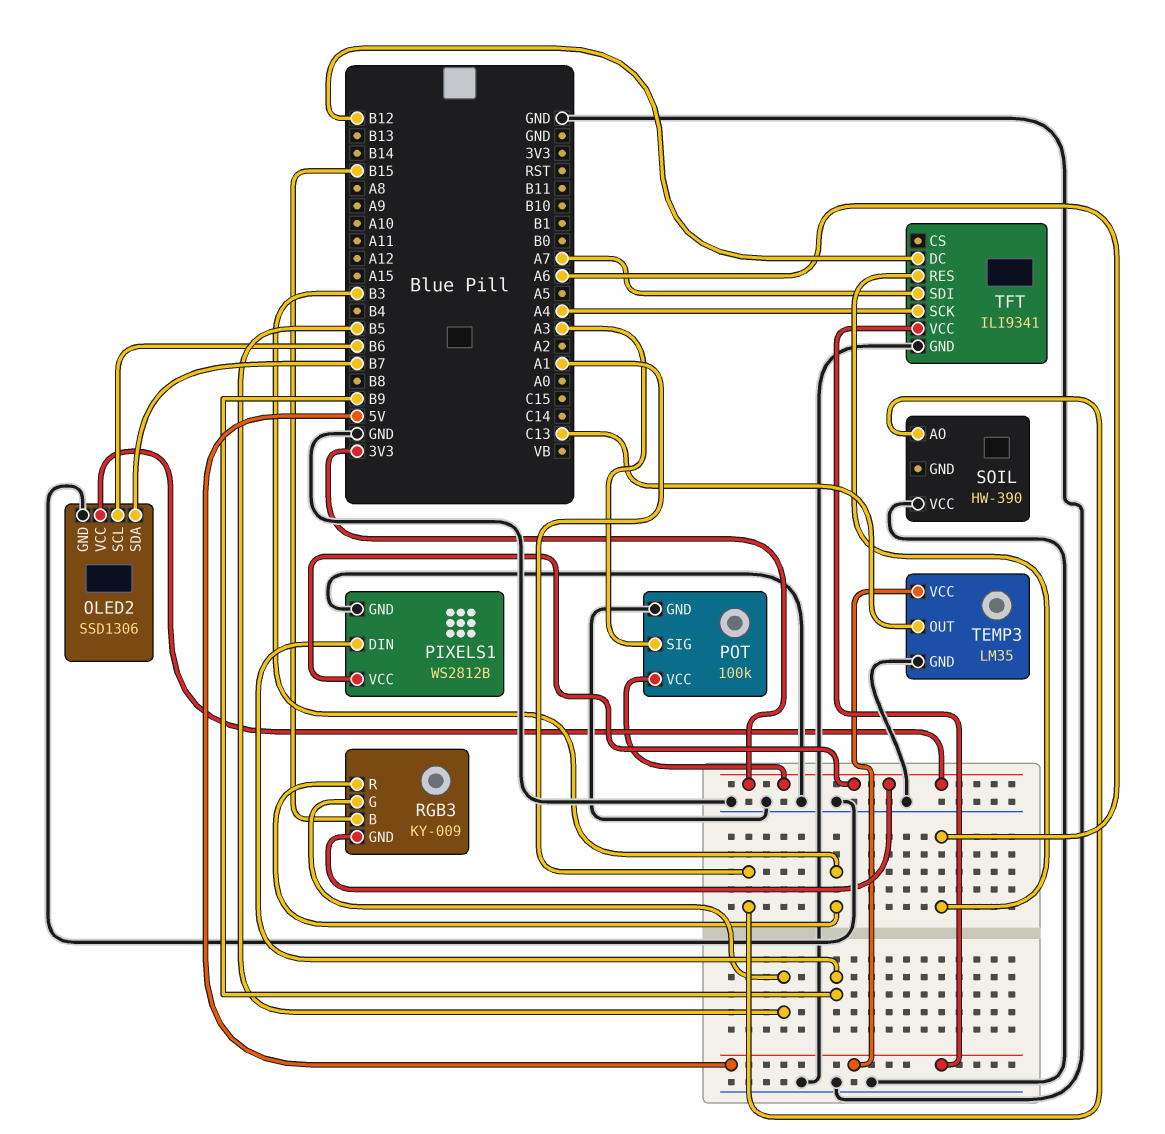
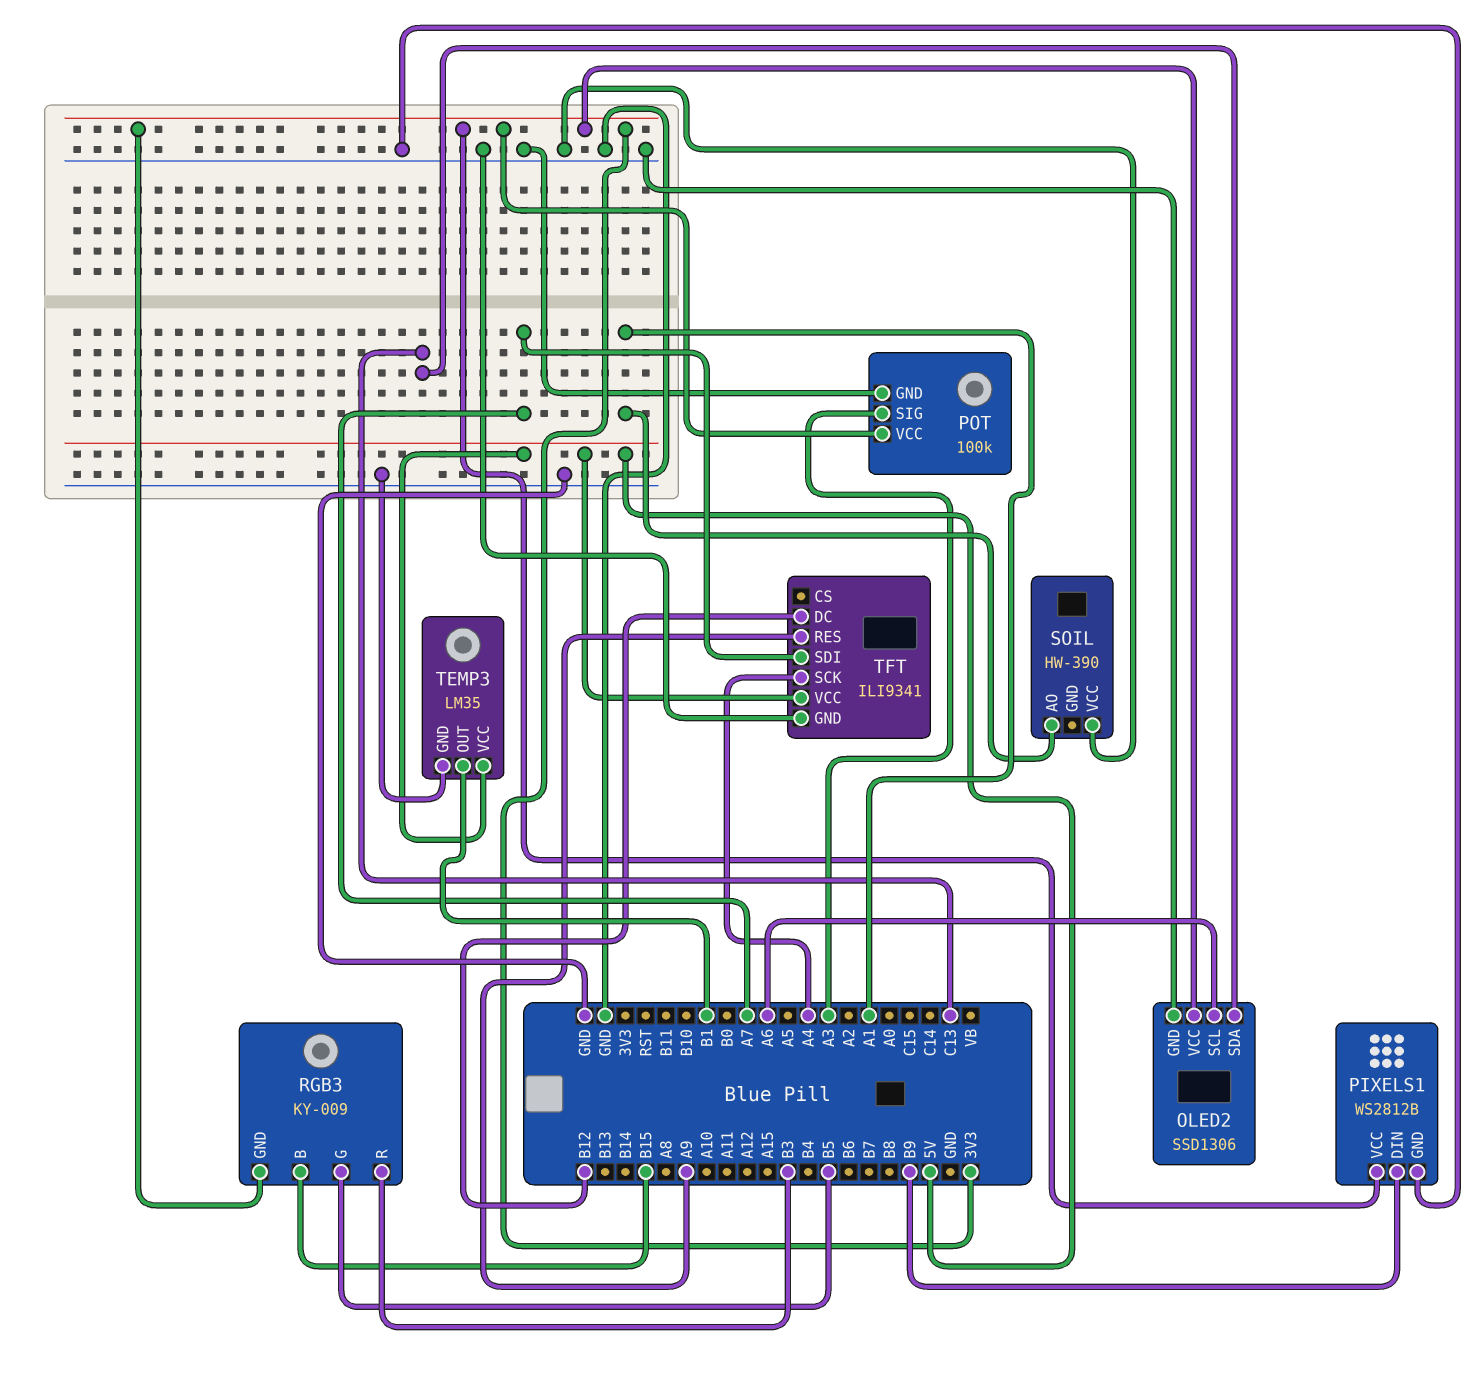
OLED2 pin SCL: B6 -> A6
OLED2 pin SDA: B7 -> C13
TEMP3 pin OUT: C13 -> B1
TFT pin RES: A6 -> A9

